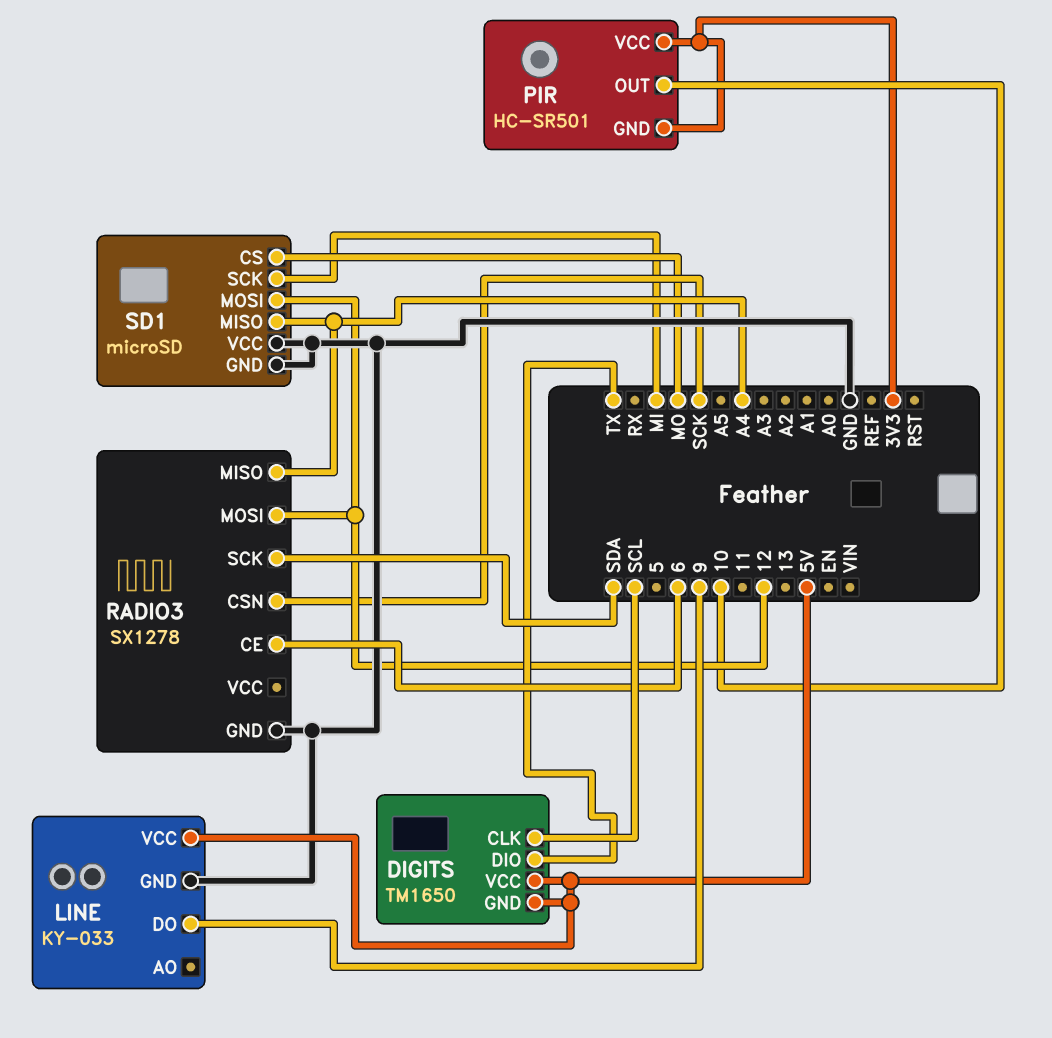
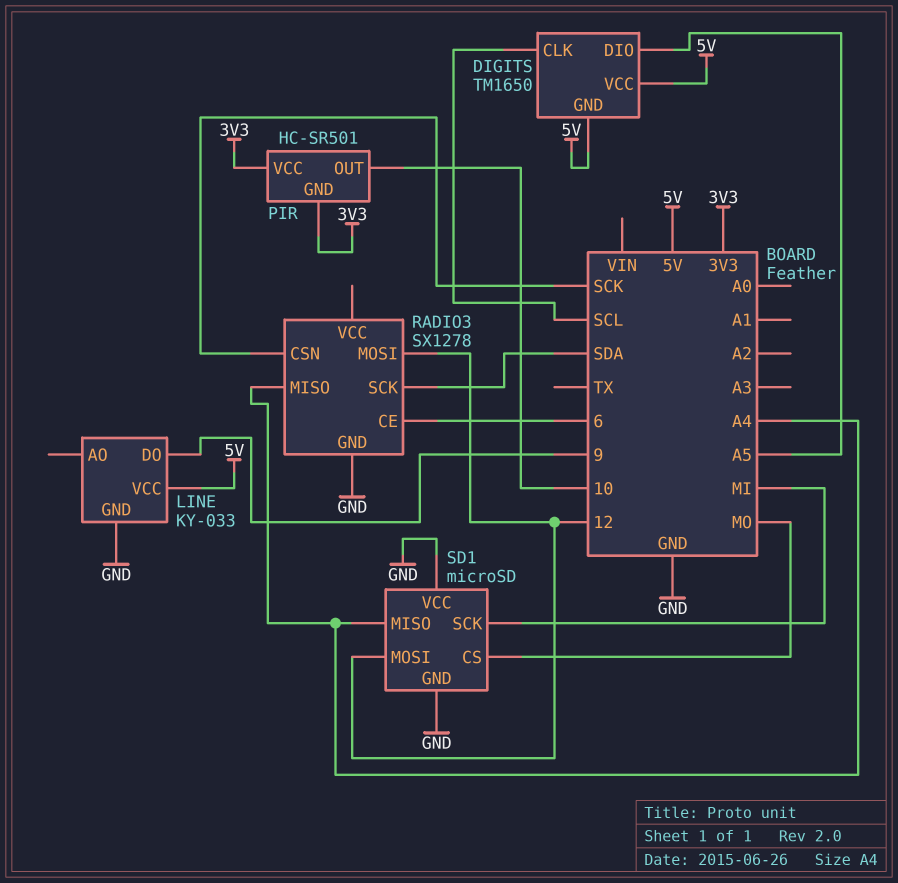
DIGITS pin DIO: TX -> A5

